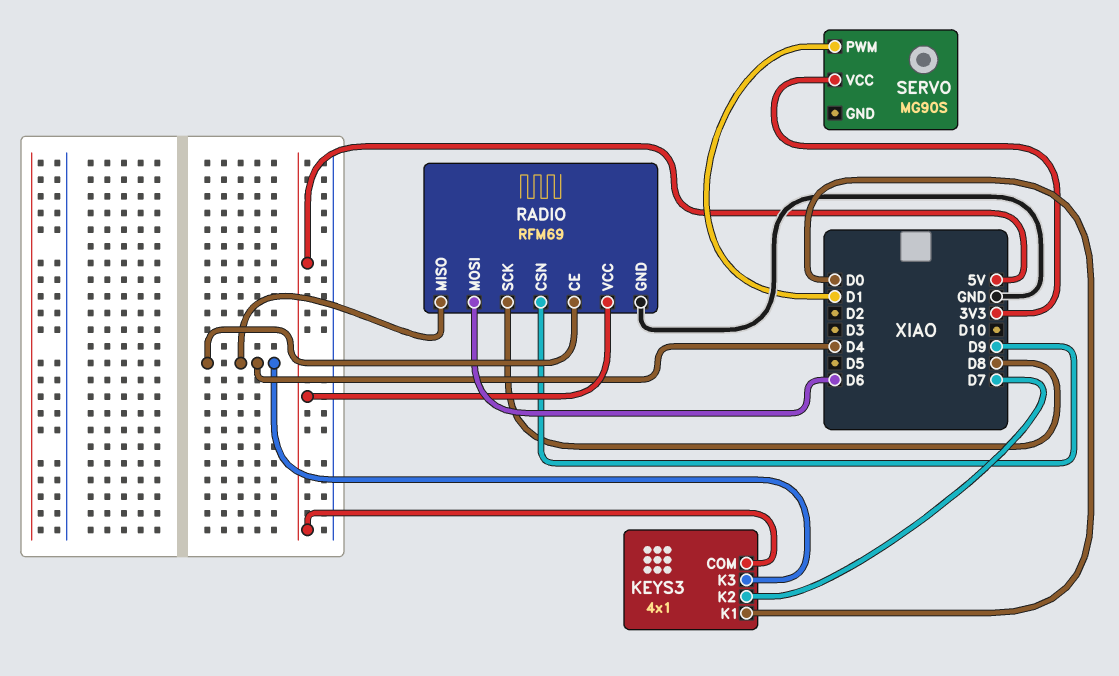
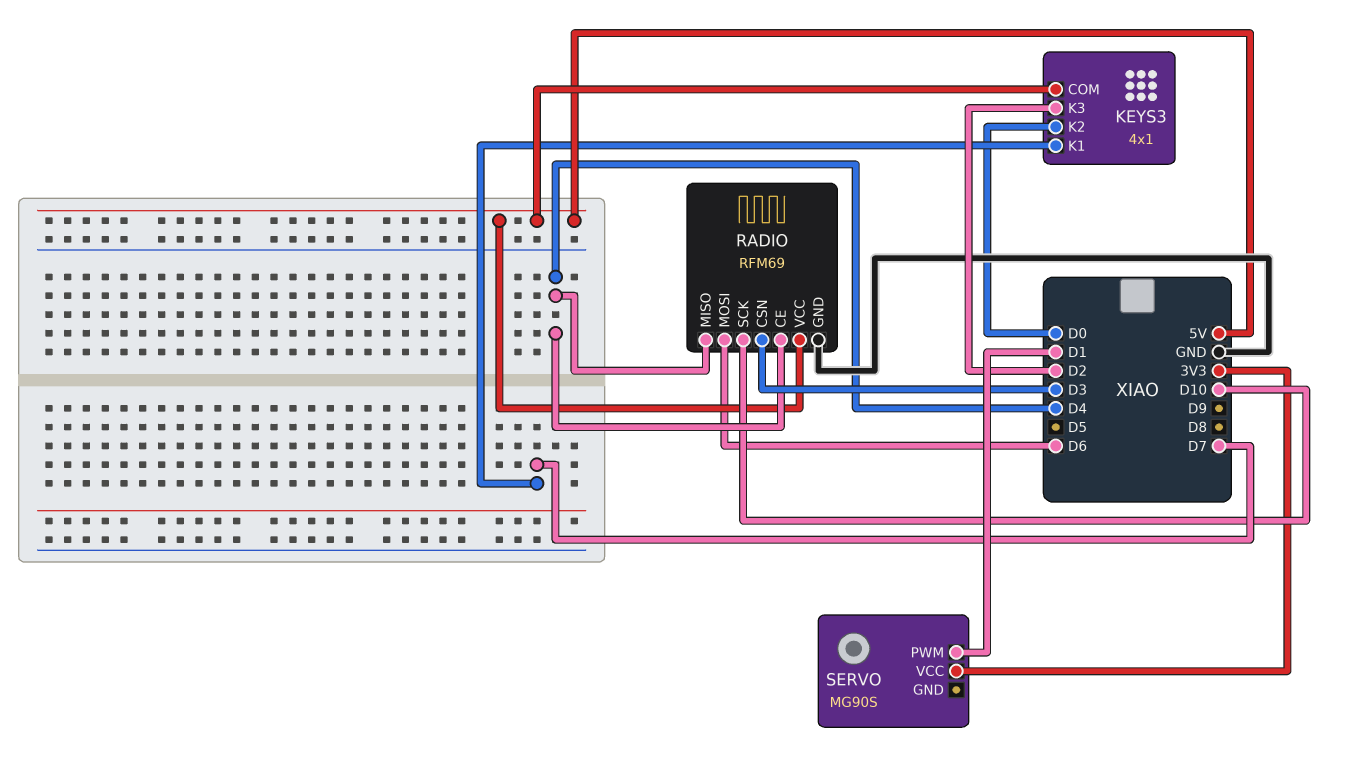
KEYS3 pin K1: D0 -> D7
KEYS3 pin K2: D7 -> D0
KEYS3 pin K3: D4 -> D2
RADIO pin CSN: D9 -> D3
RADIO pin SCK: D8 -> D10

